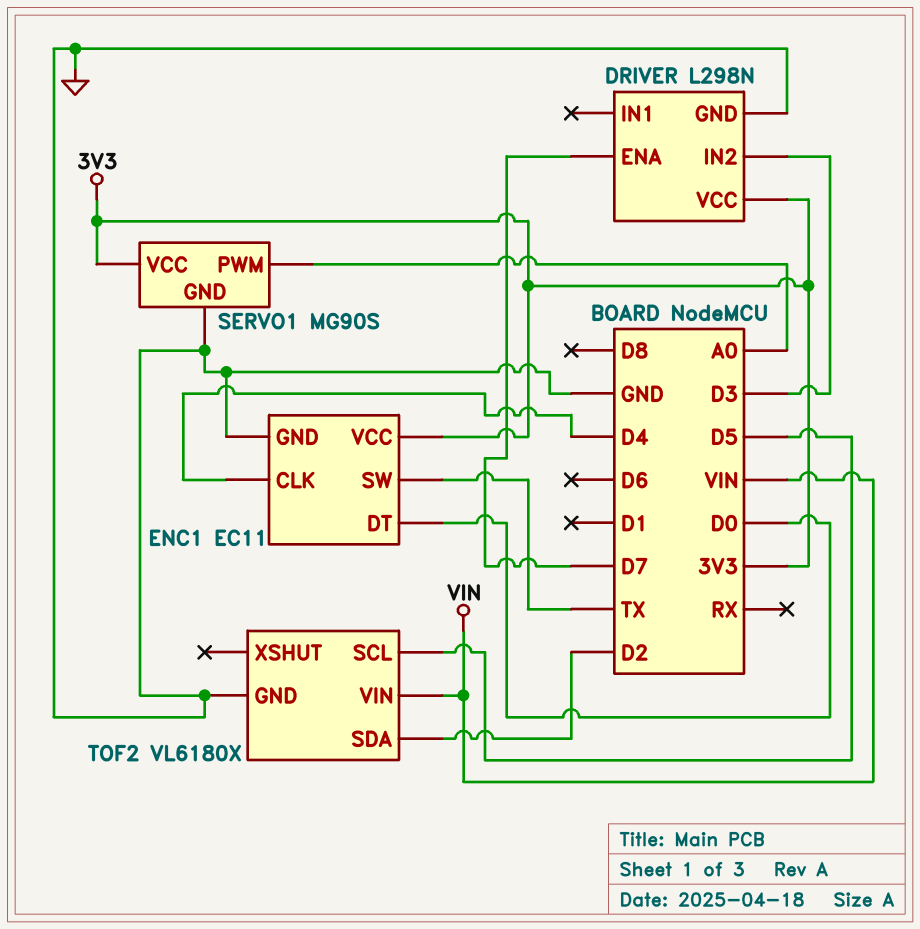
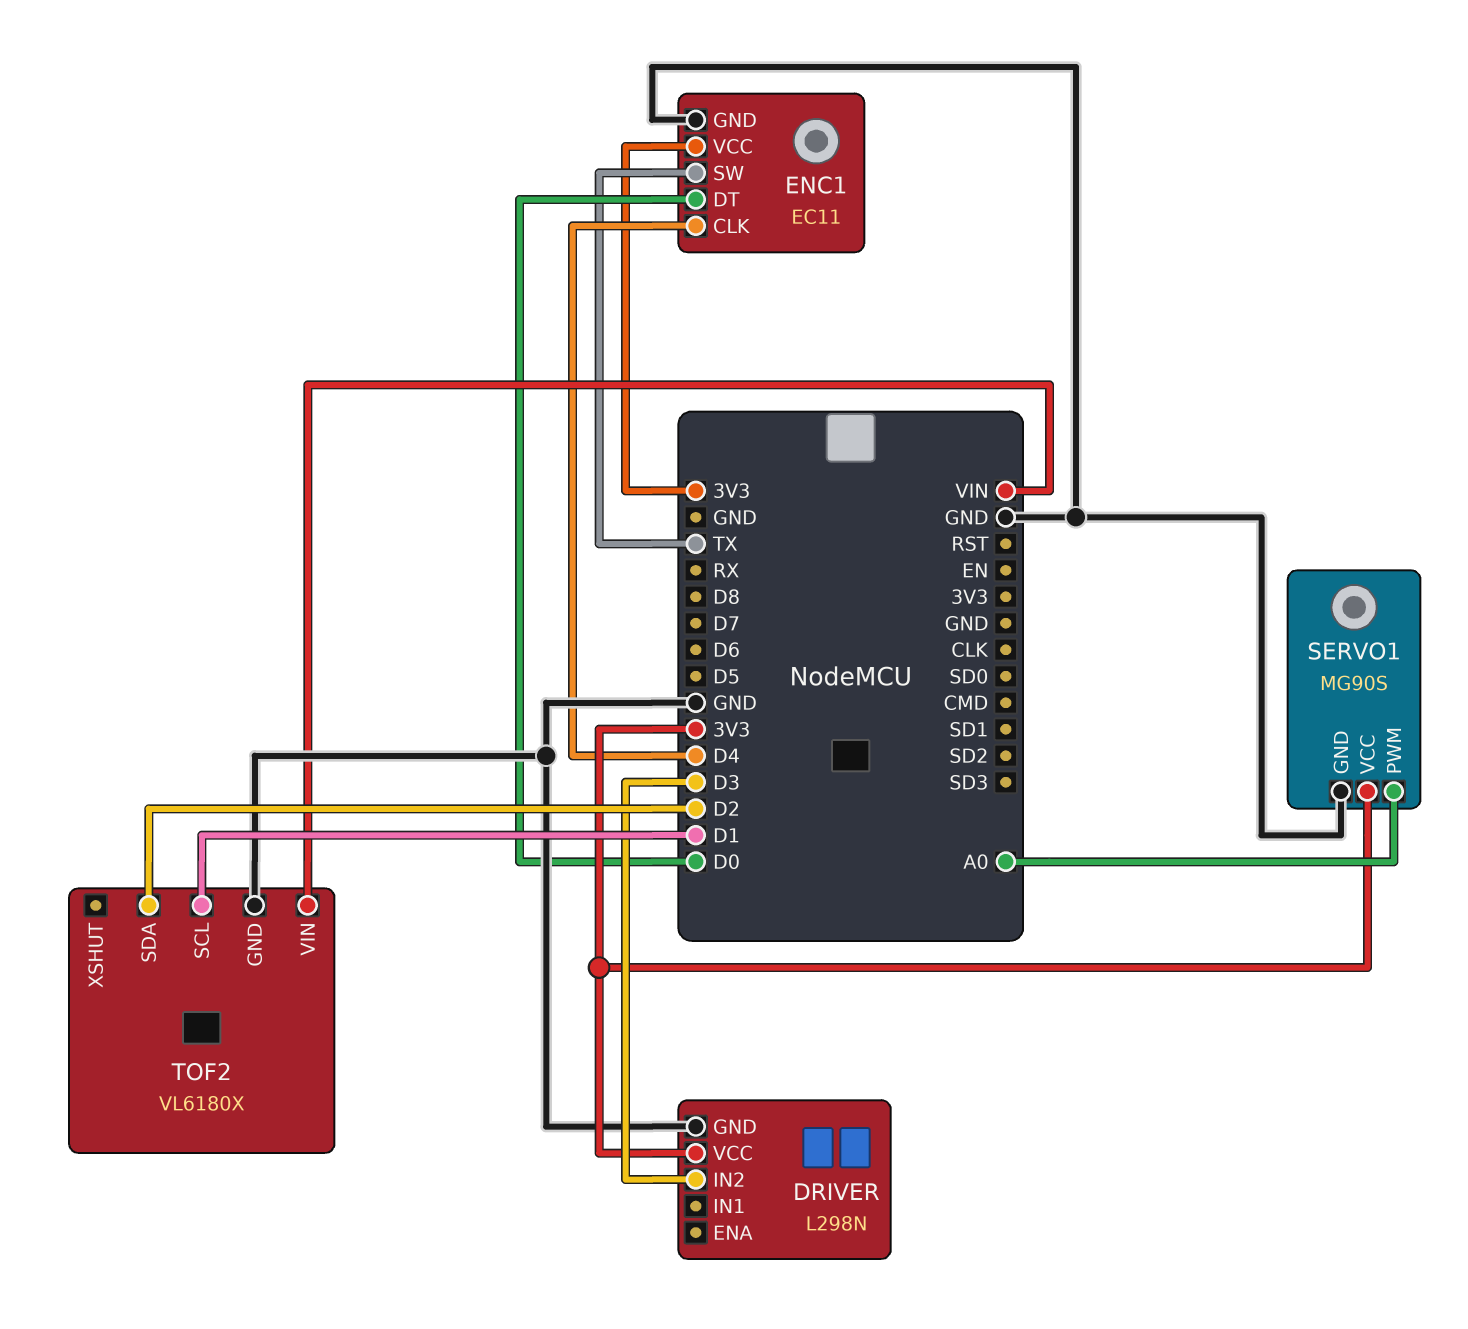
DRIVER pin ENA: D7 -> none
TOF2 pin SCL: D5 -> D1

